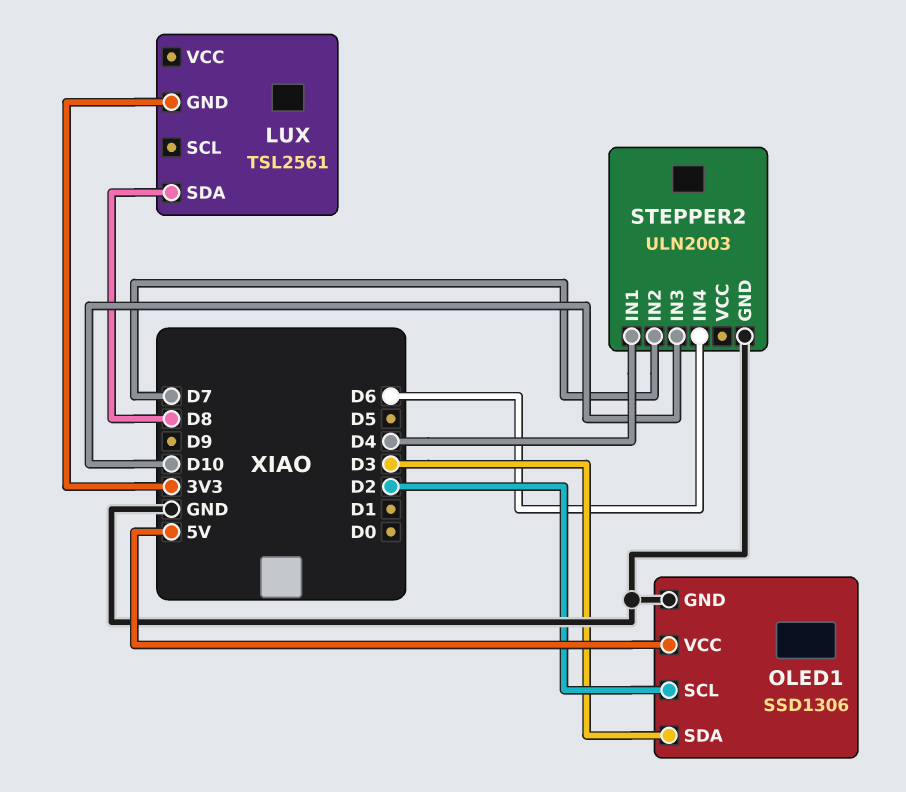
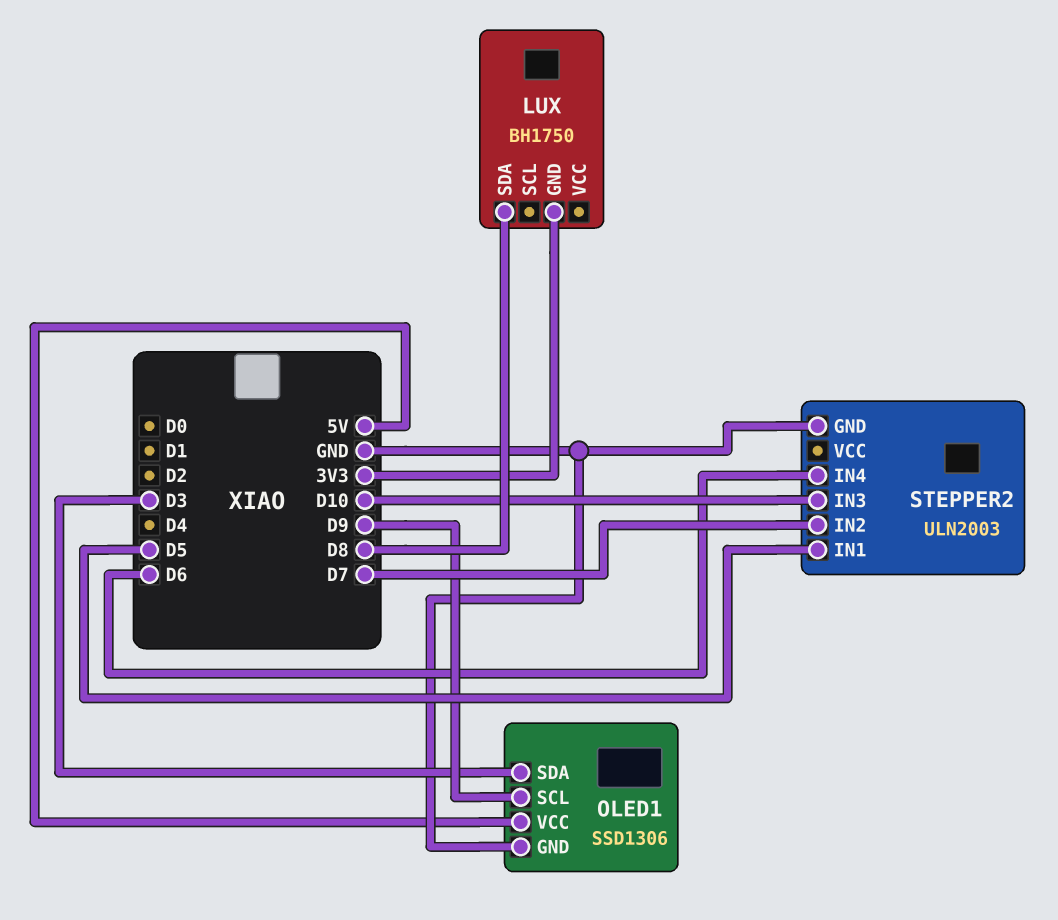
LUX: TSL2561 -> BH1750
OLED1 pin SCL: D2 -> D9
STEPPER2 pin IN1: D4 -> D5

